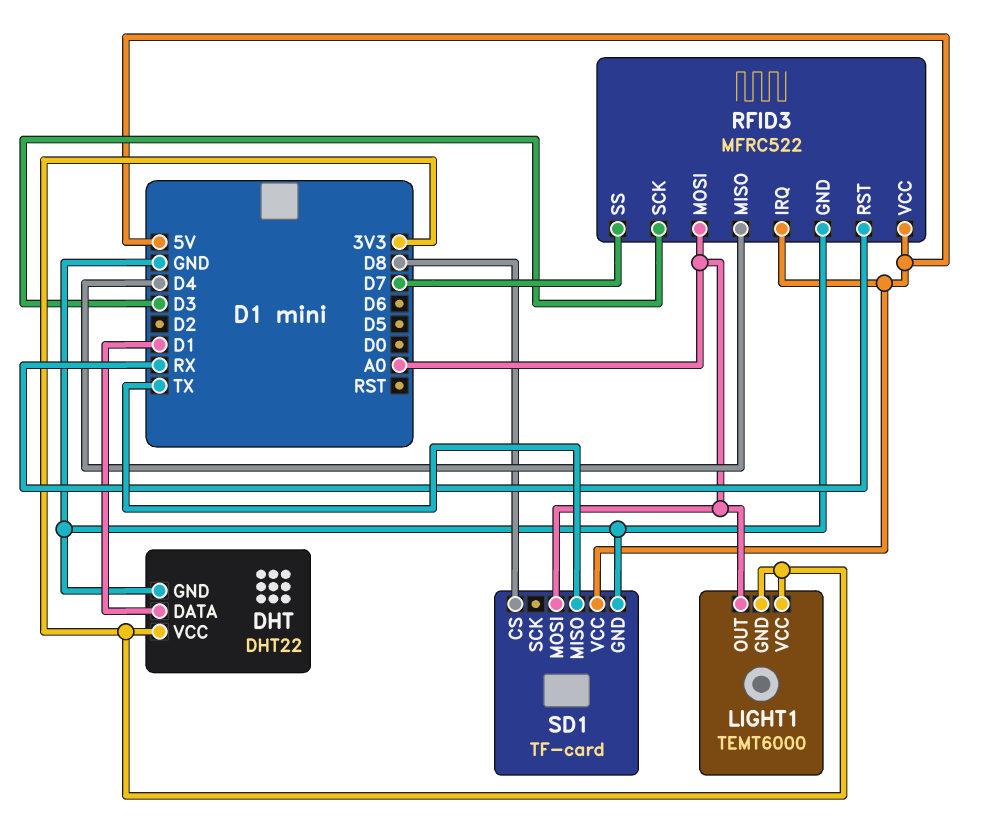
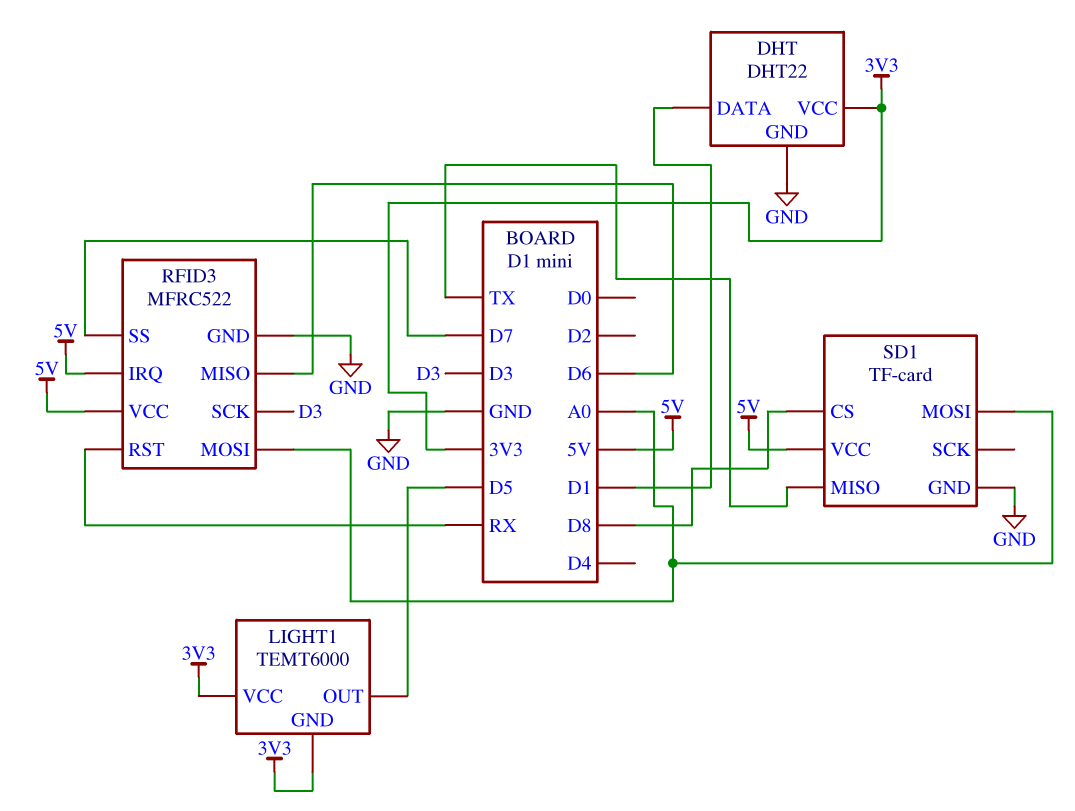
LIGHT1 pin OUT: A0 -> D5
RFID3 pin MISO: D4 -> D6

